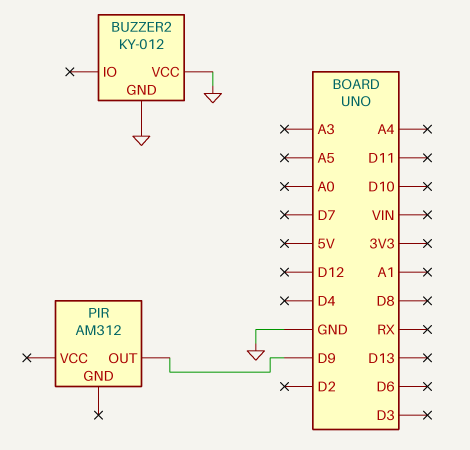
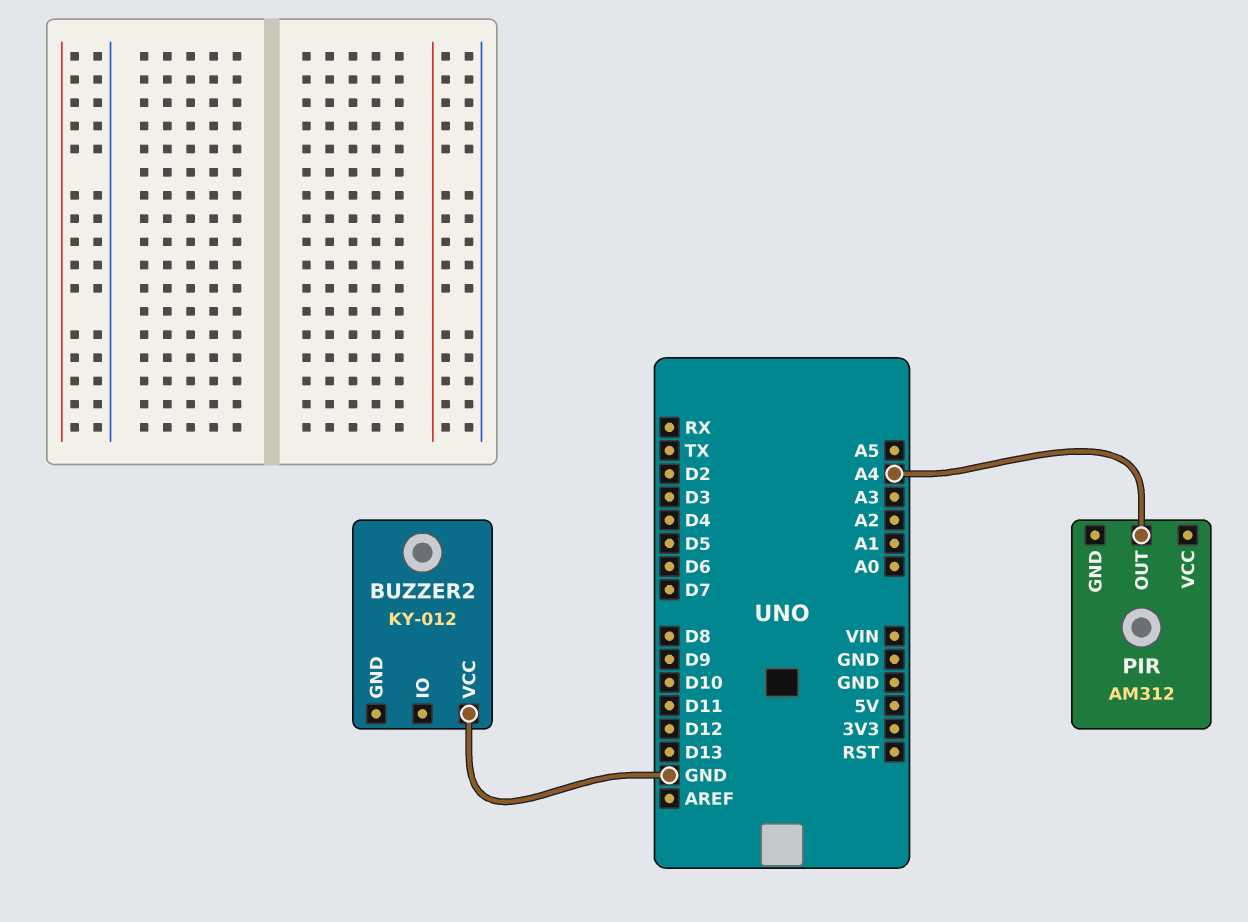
BUZZER2 pin GND: GND -> none
PIR pin OUT: D9 -> A4

